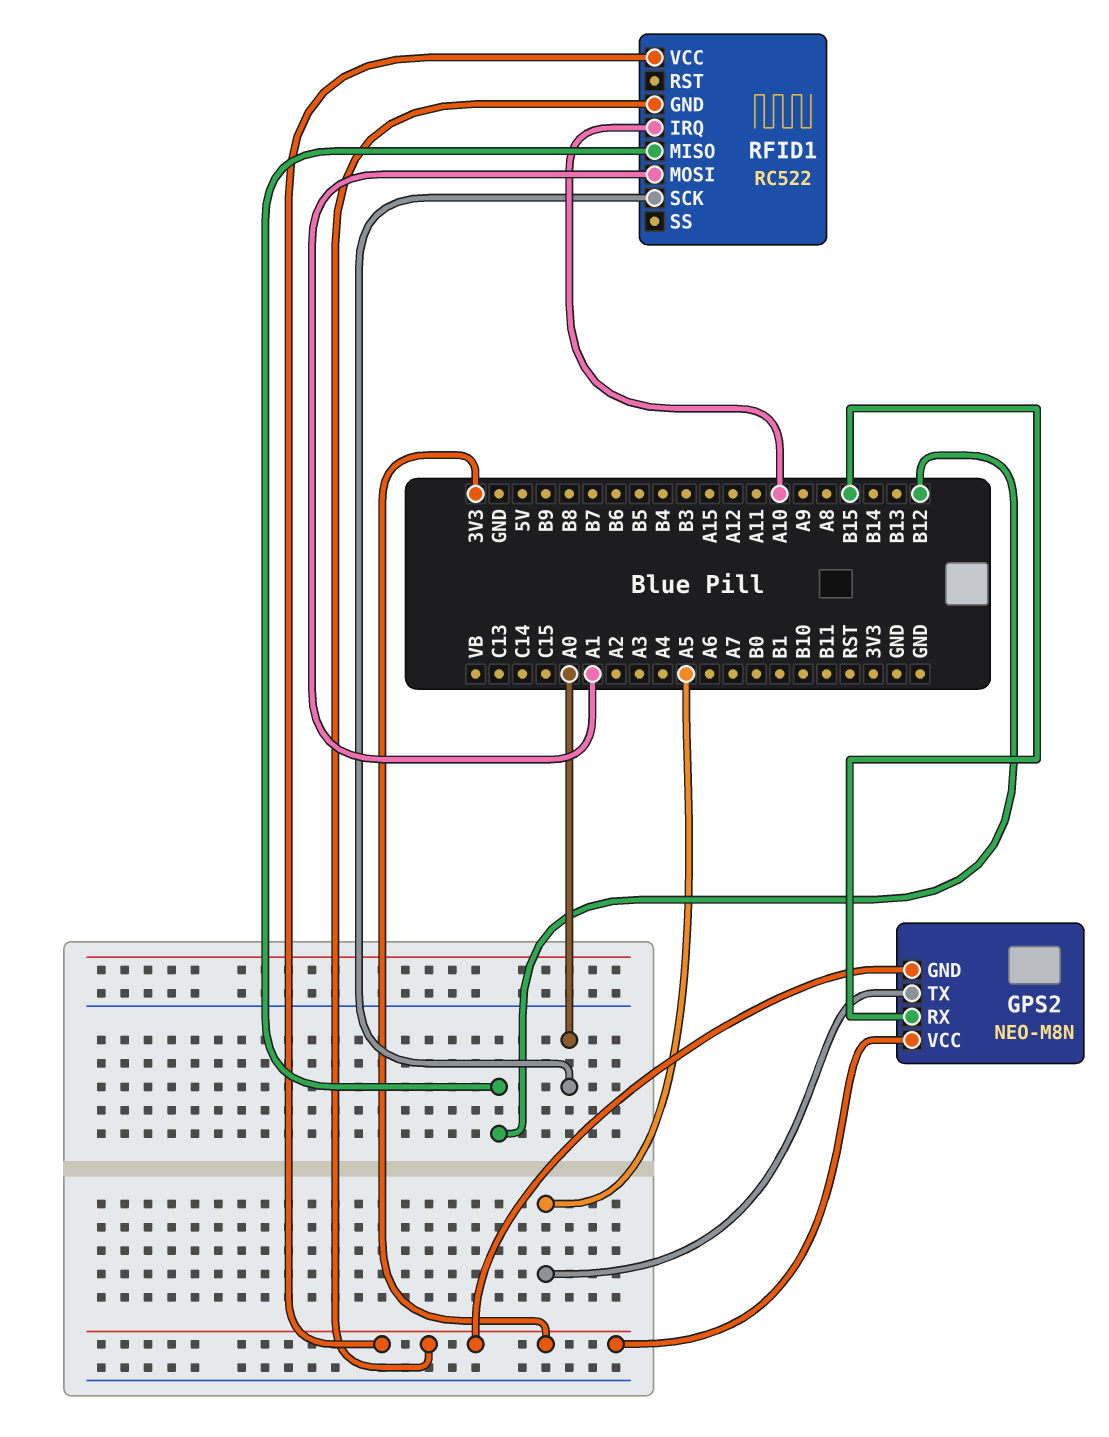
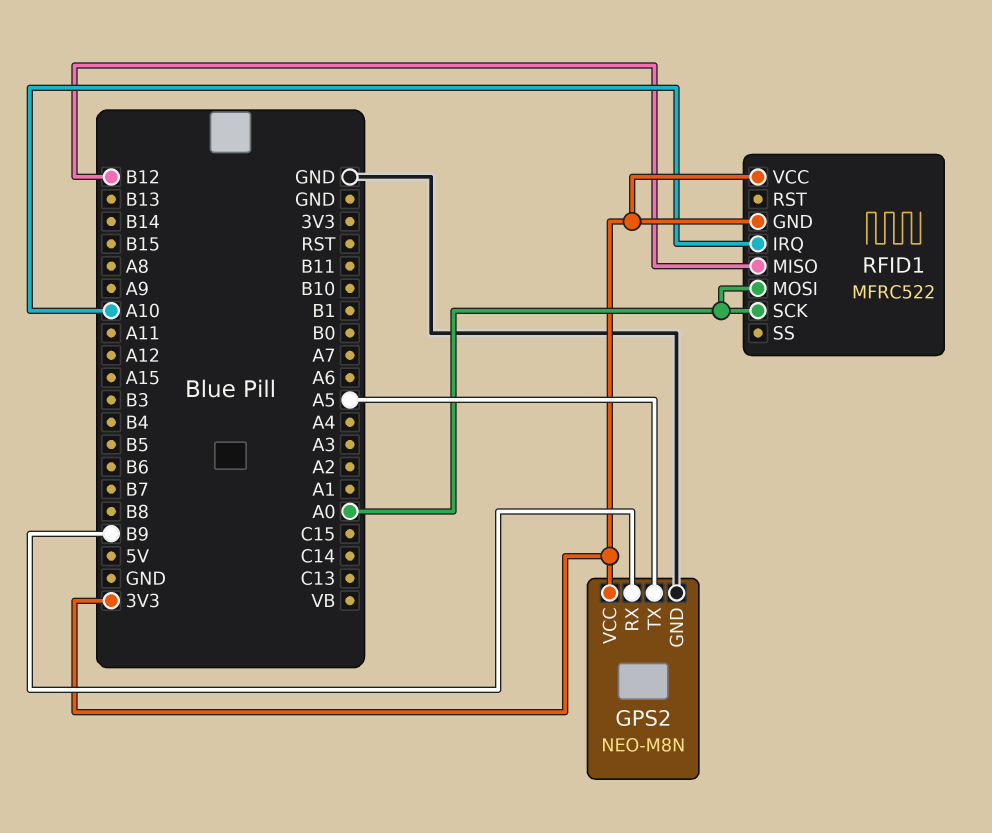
GPS2 pin GND: 3V3 -> GND
GPS2 pin RX: B15 -> B9
RFID1: RC522 -> MFRC522
RFID1 pin MOSI: A1 -> A0

